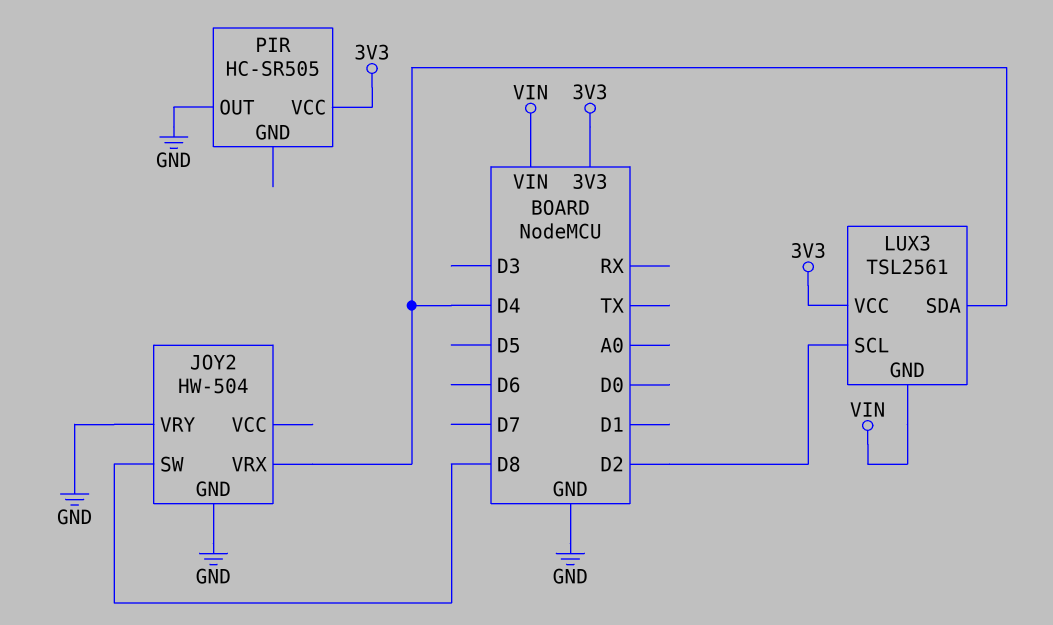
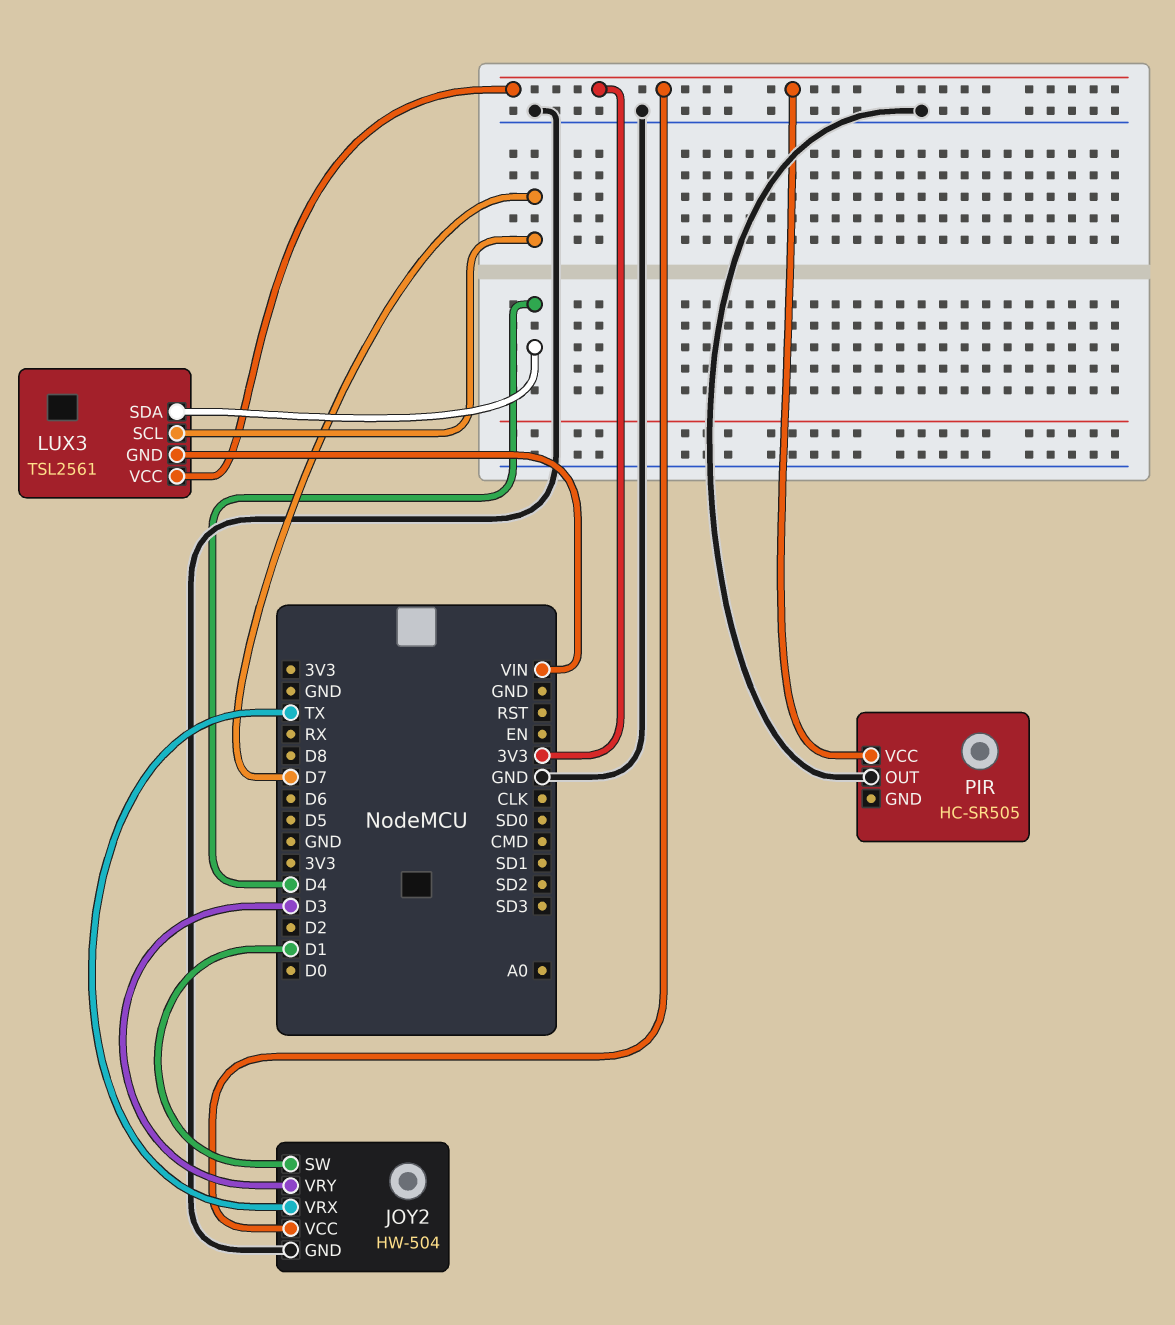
JOY2 pin SW: D8 -> D1
JOY2 pin VCC: none -> 3V3
JOY2 pin VRX: D4 -> TX
JOY2 pin VRY: GND -> D3
LUX3 pin SCL: D2 -> D7

